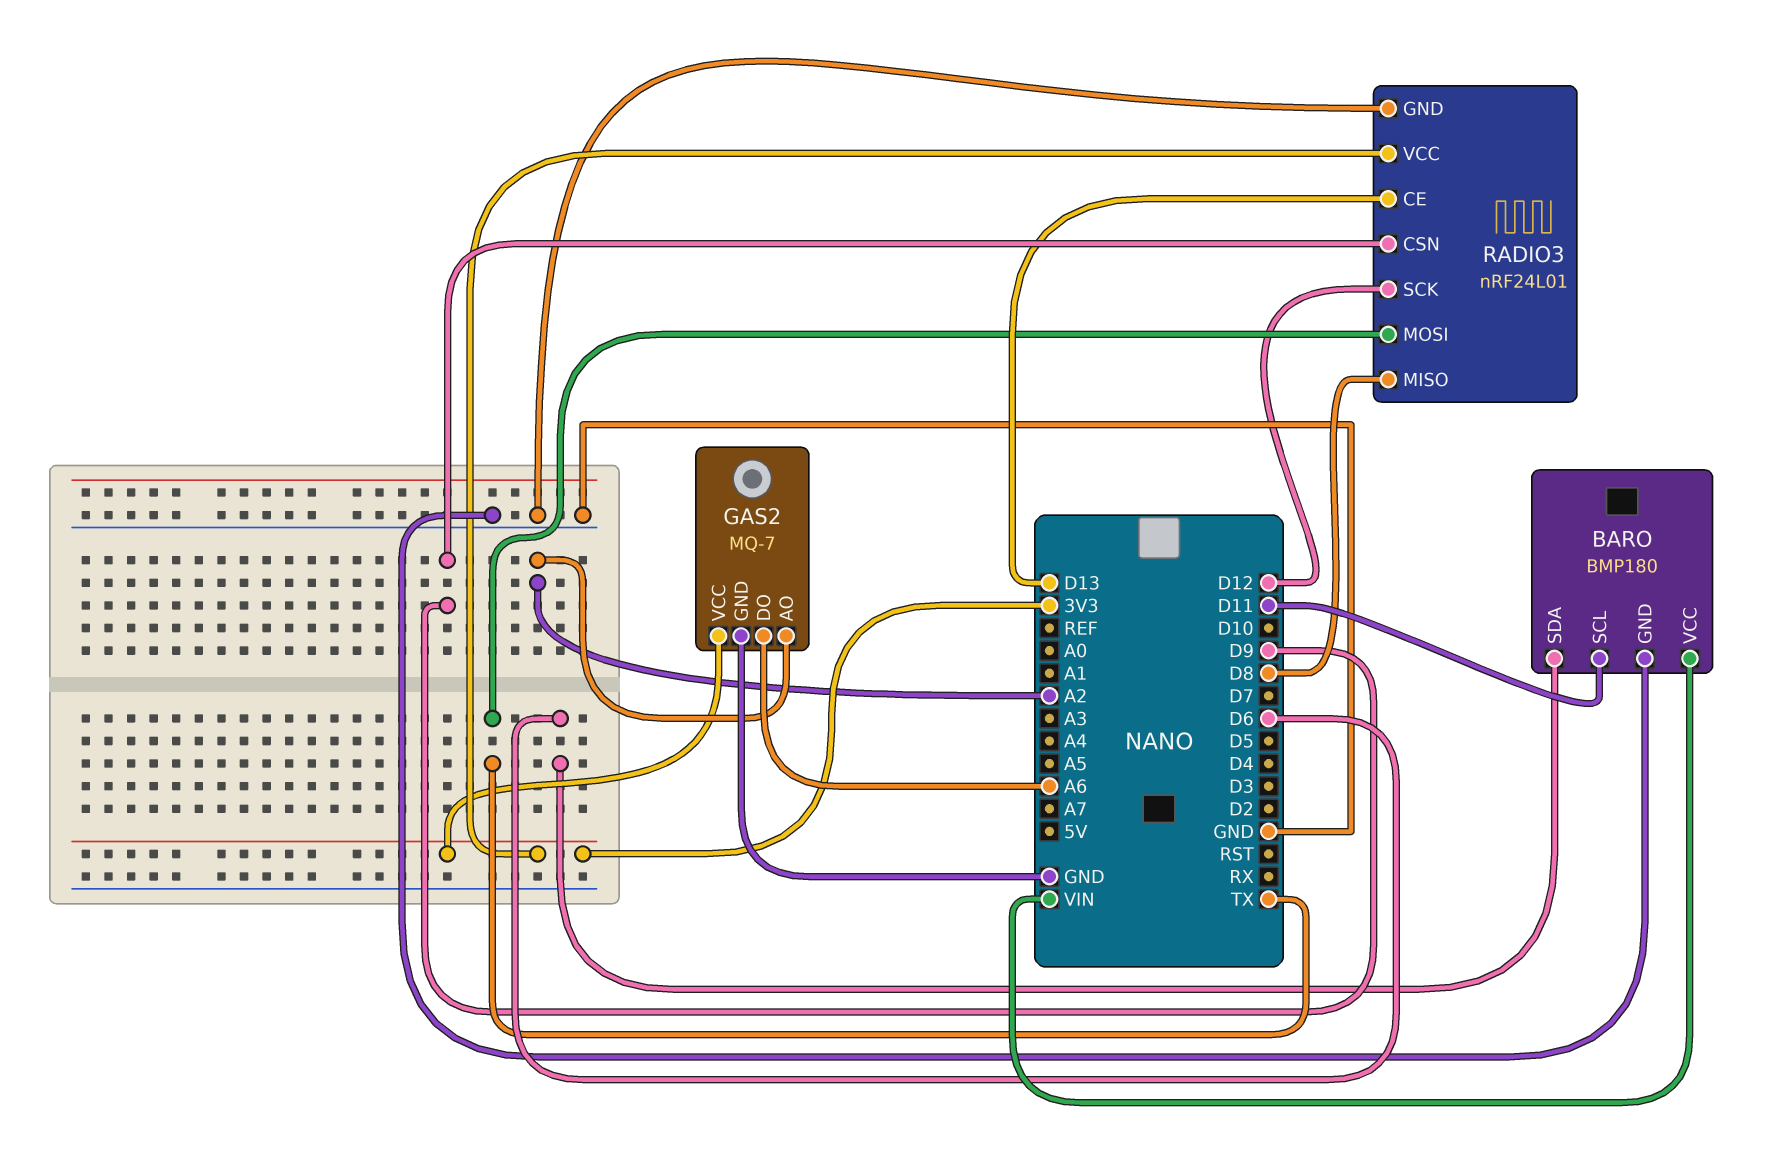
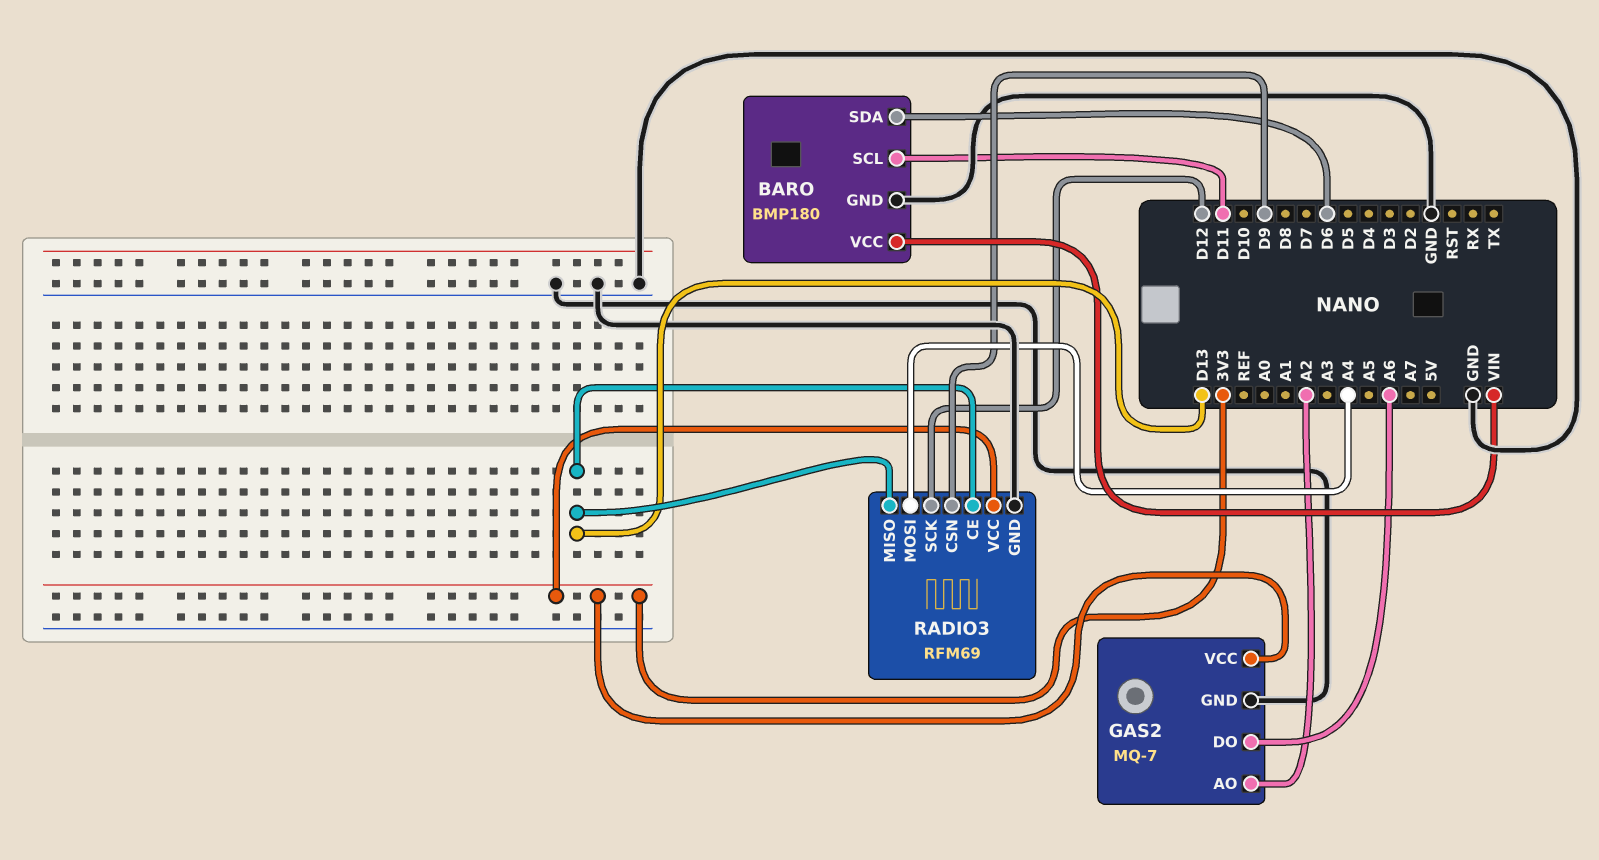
RADIO3: nRF24L01 -> RFM69
RADIO3 pin MISO: D8 -> D13
RADIO3 pin MOSI: TX -> A4

